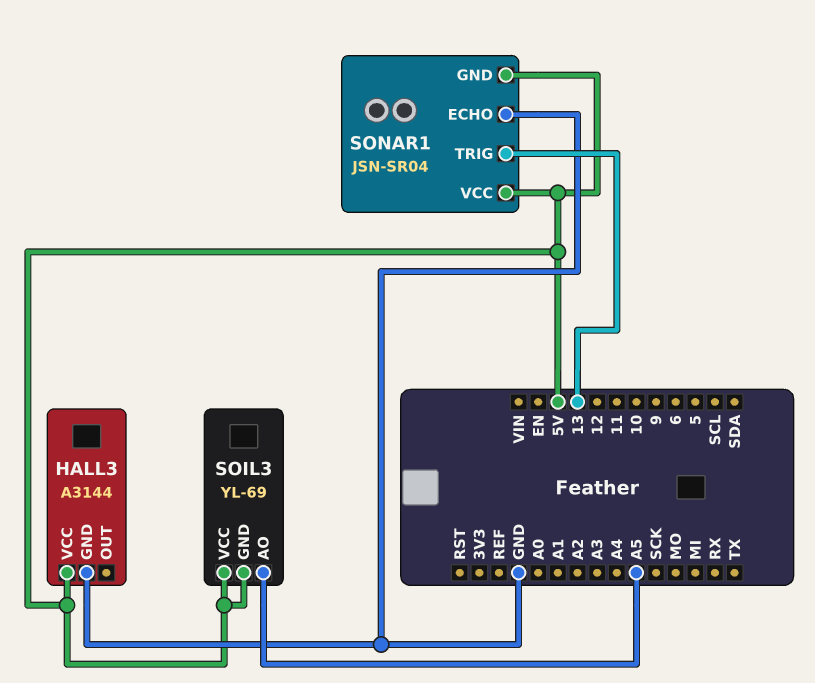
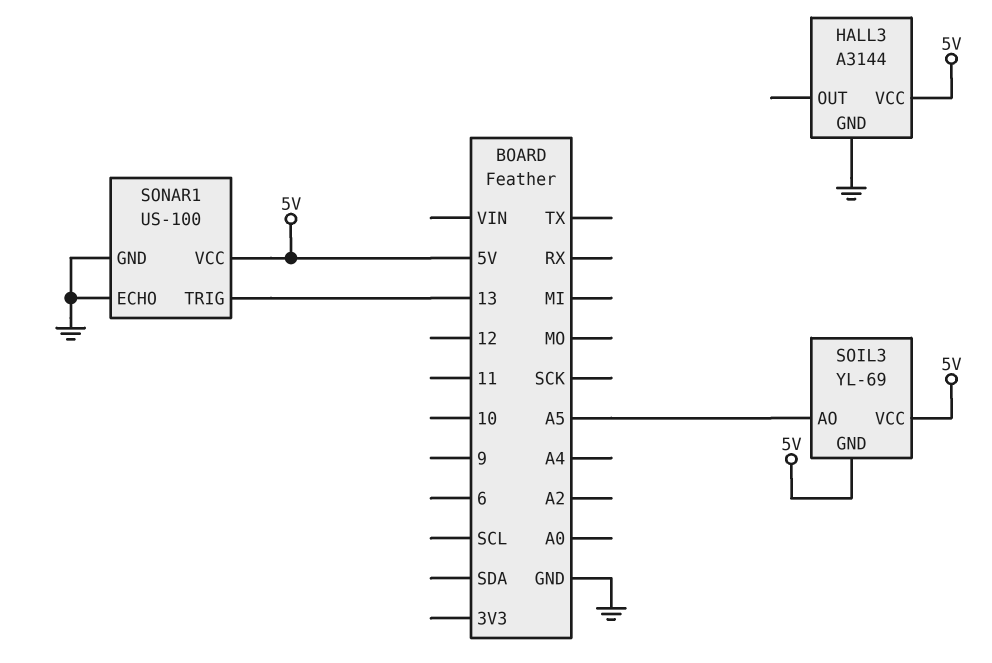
SONAR1: JSN-SR04 -> US-100
SONAR1 pin GND: 5V -> GND

